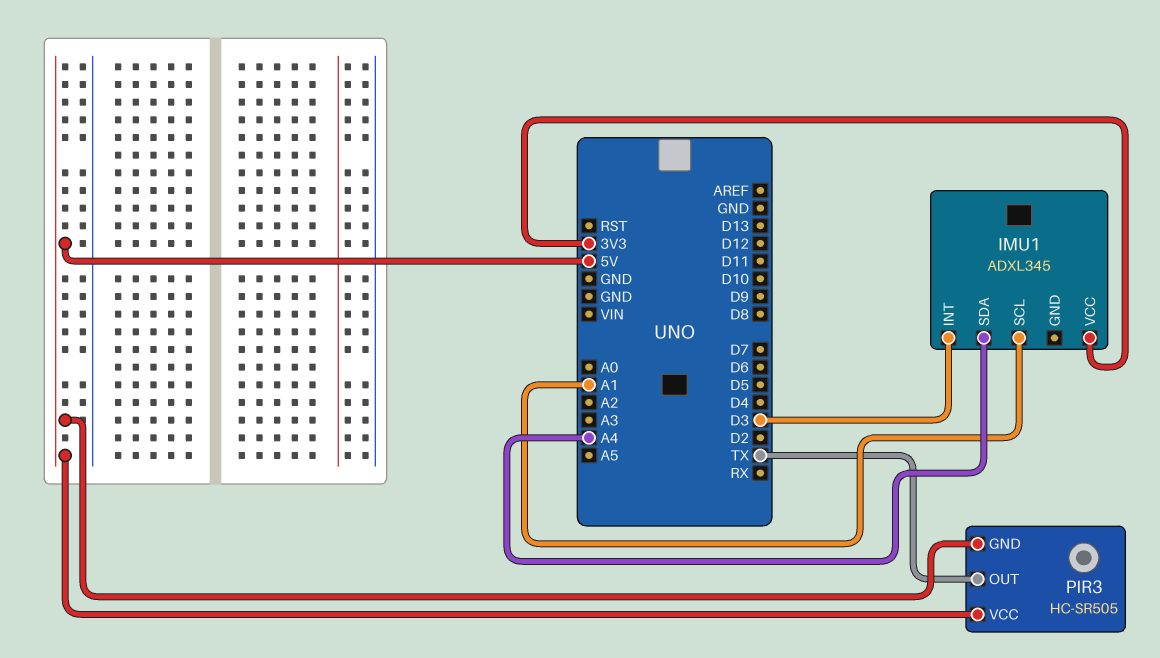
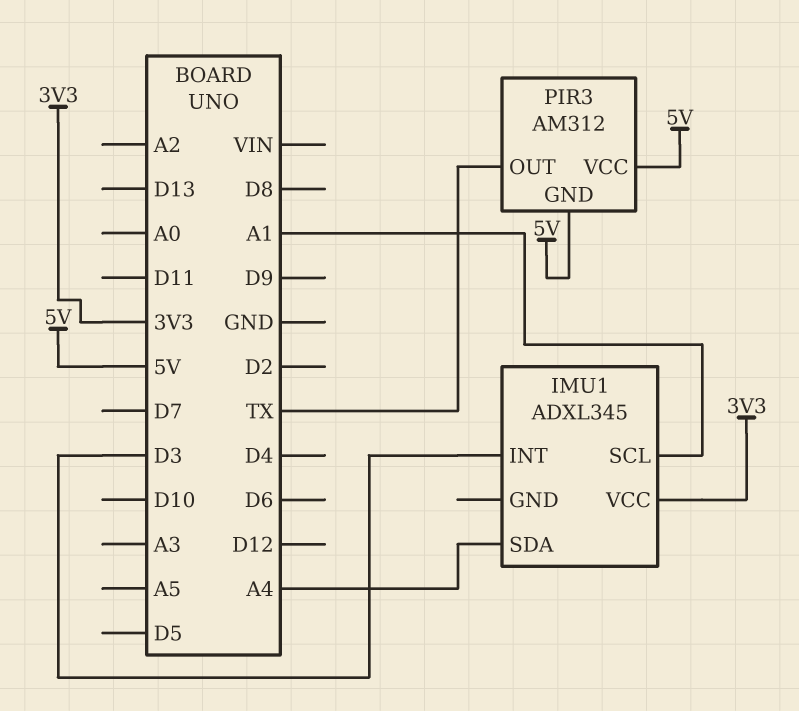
PIR3: HC-SR505 -> AM312

